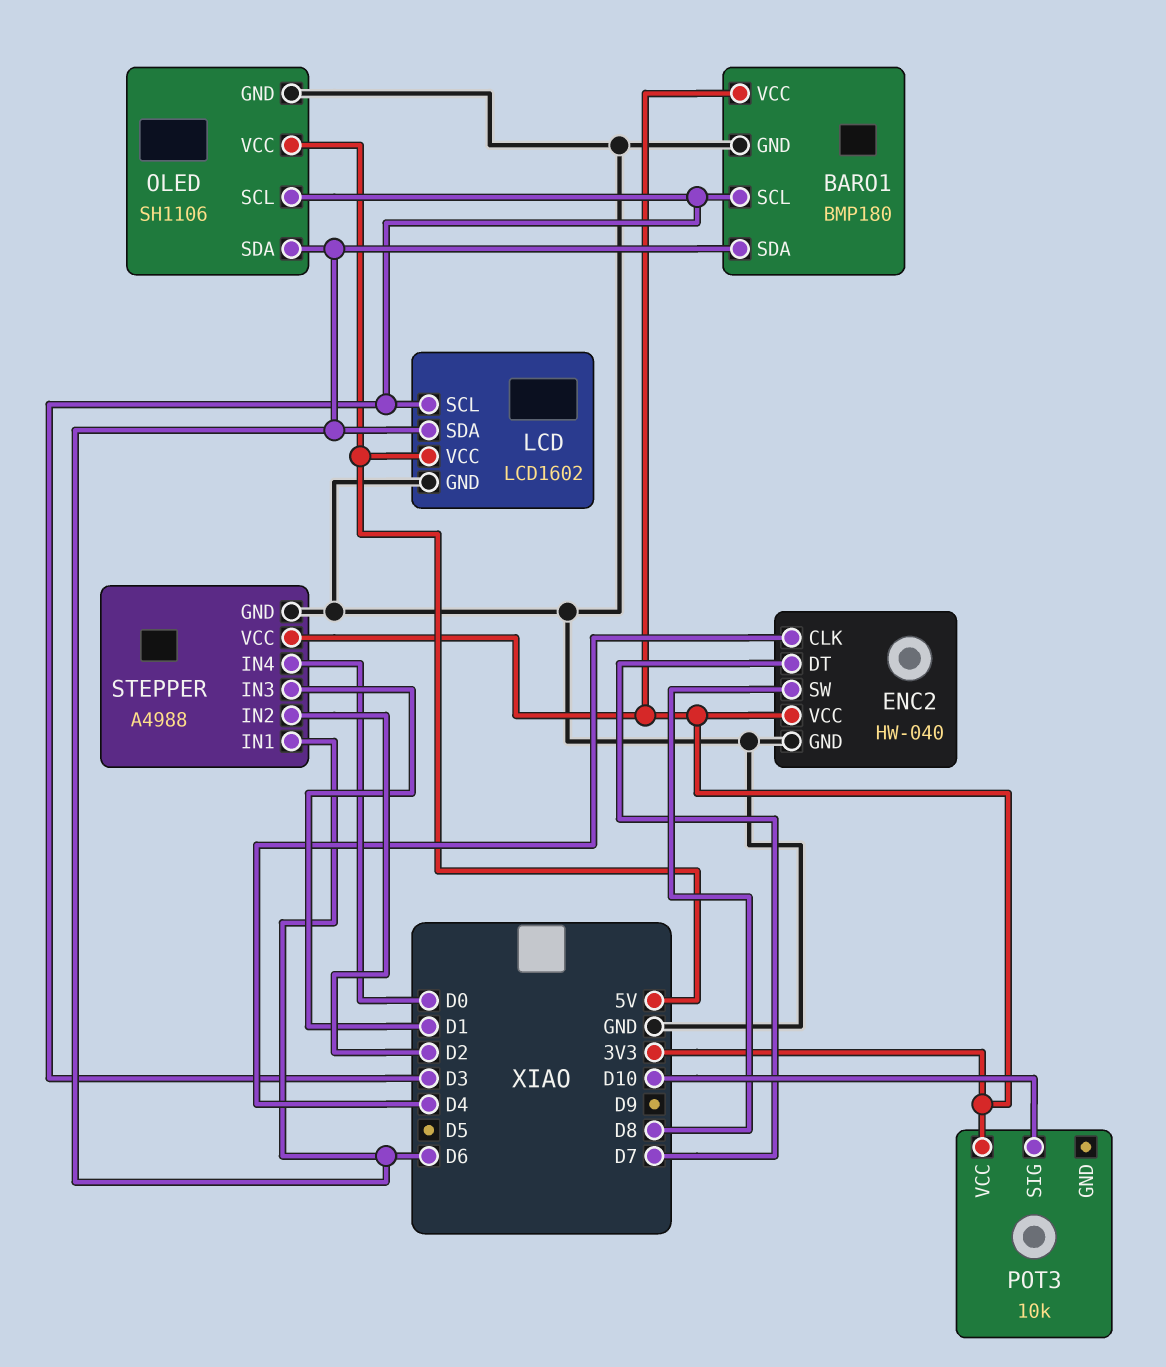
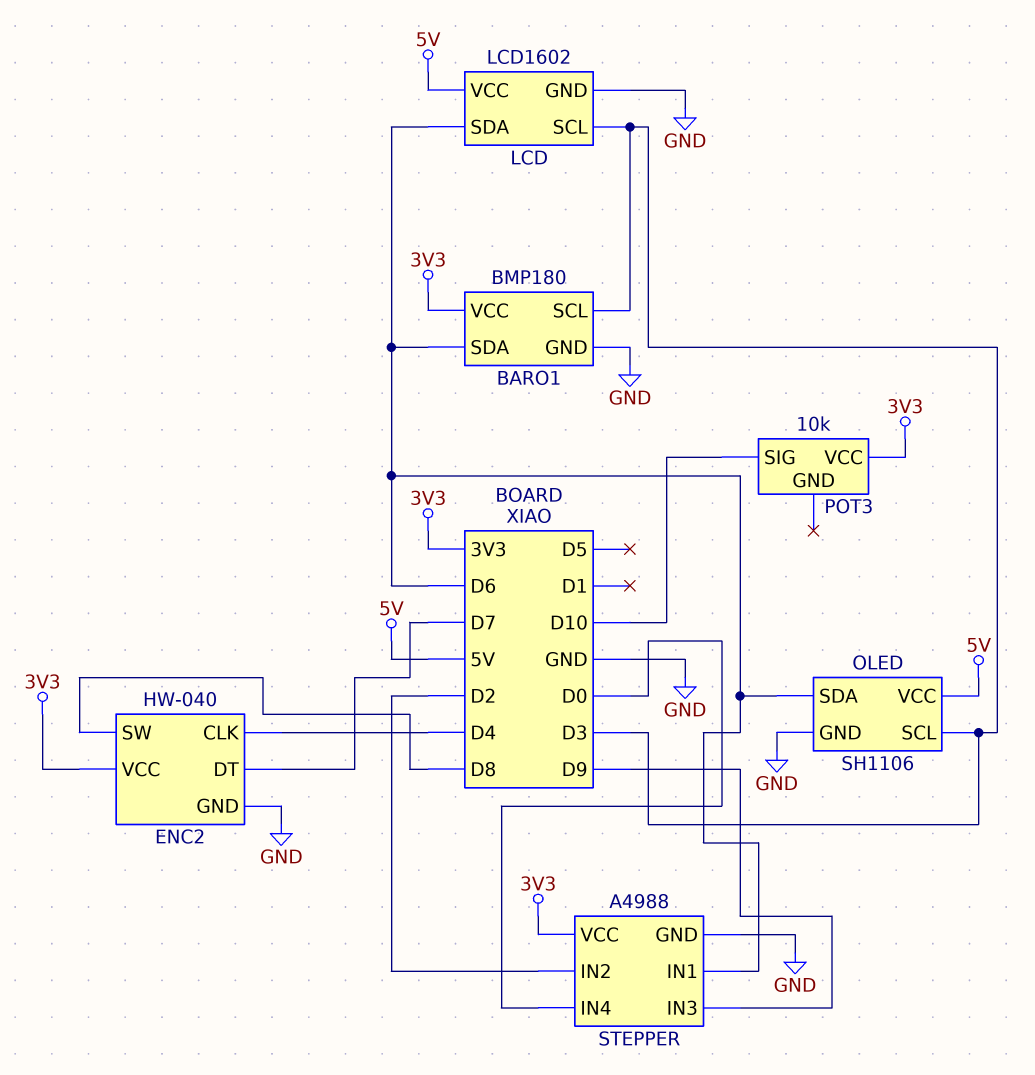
STEPPER pin IN3: D1 -> D9

